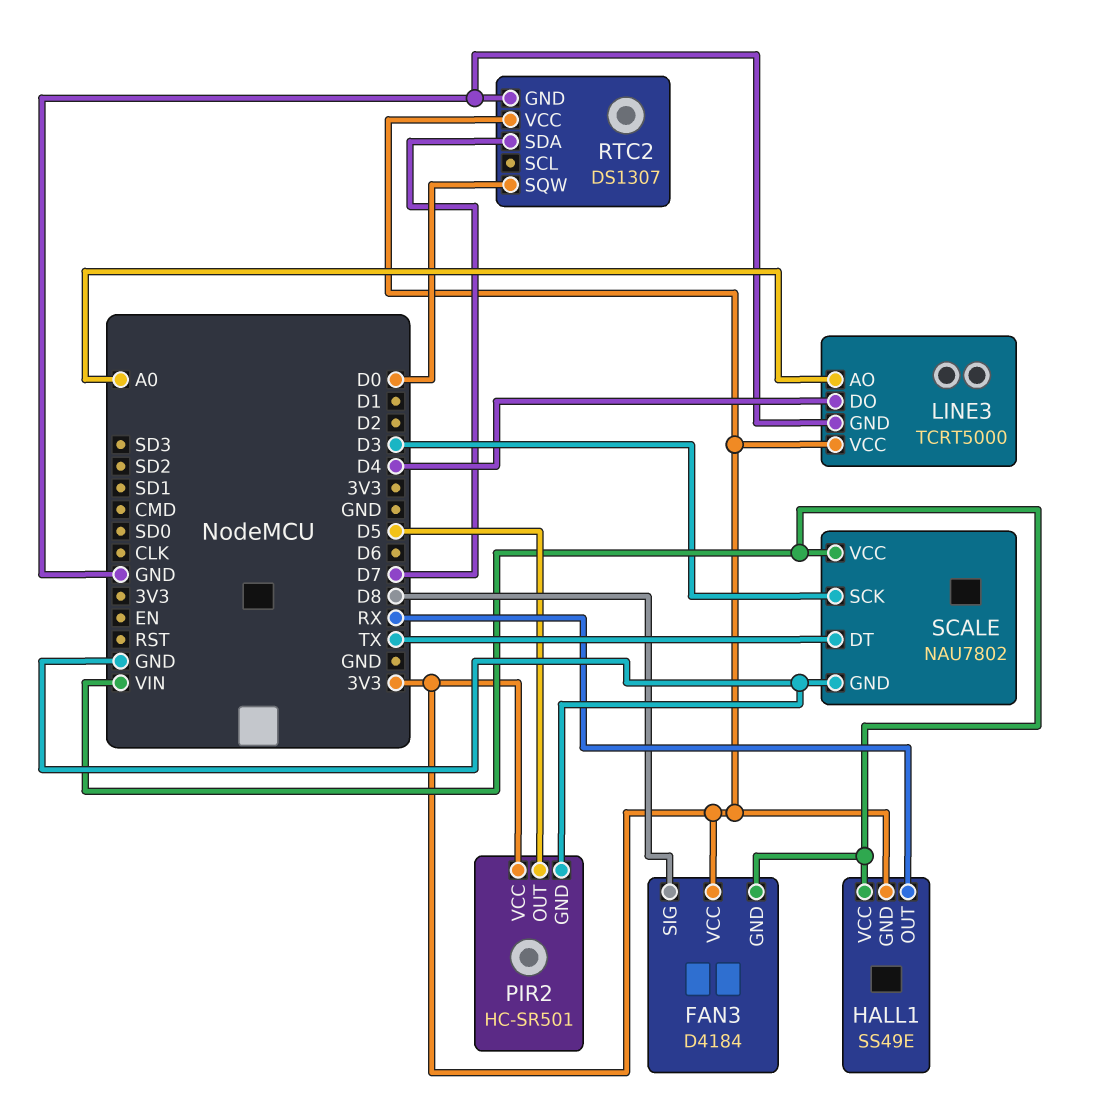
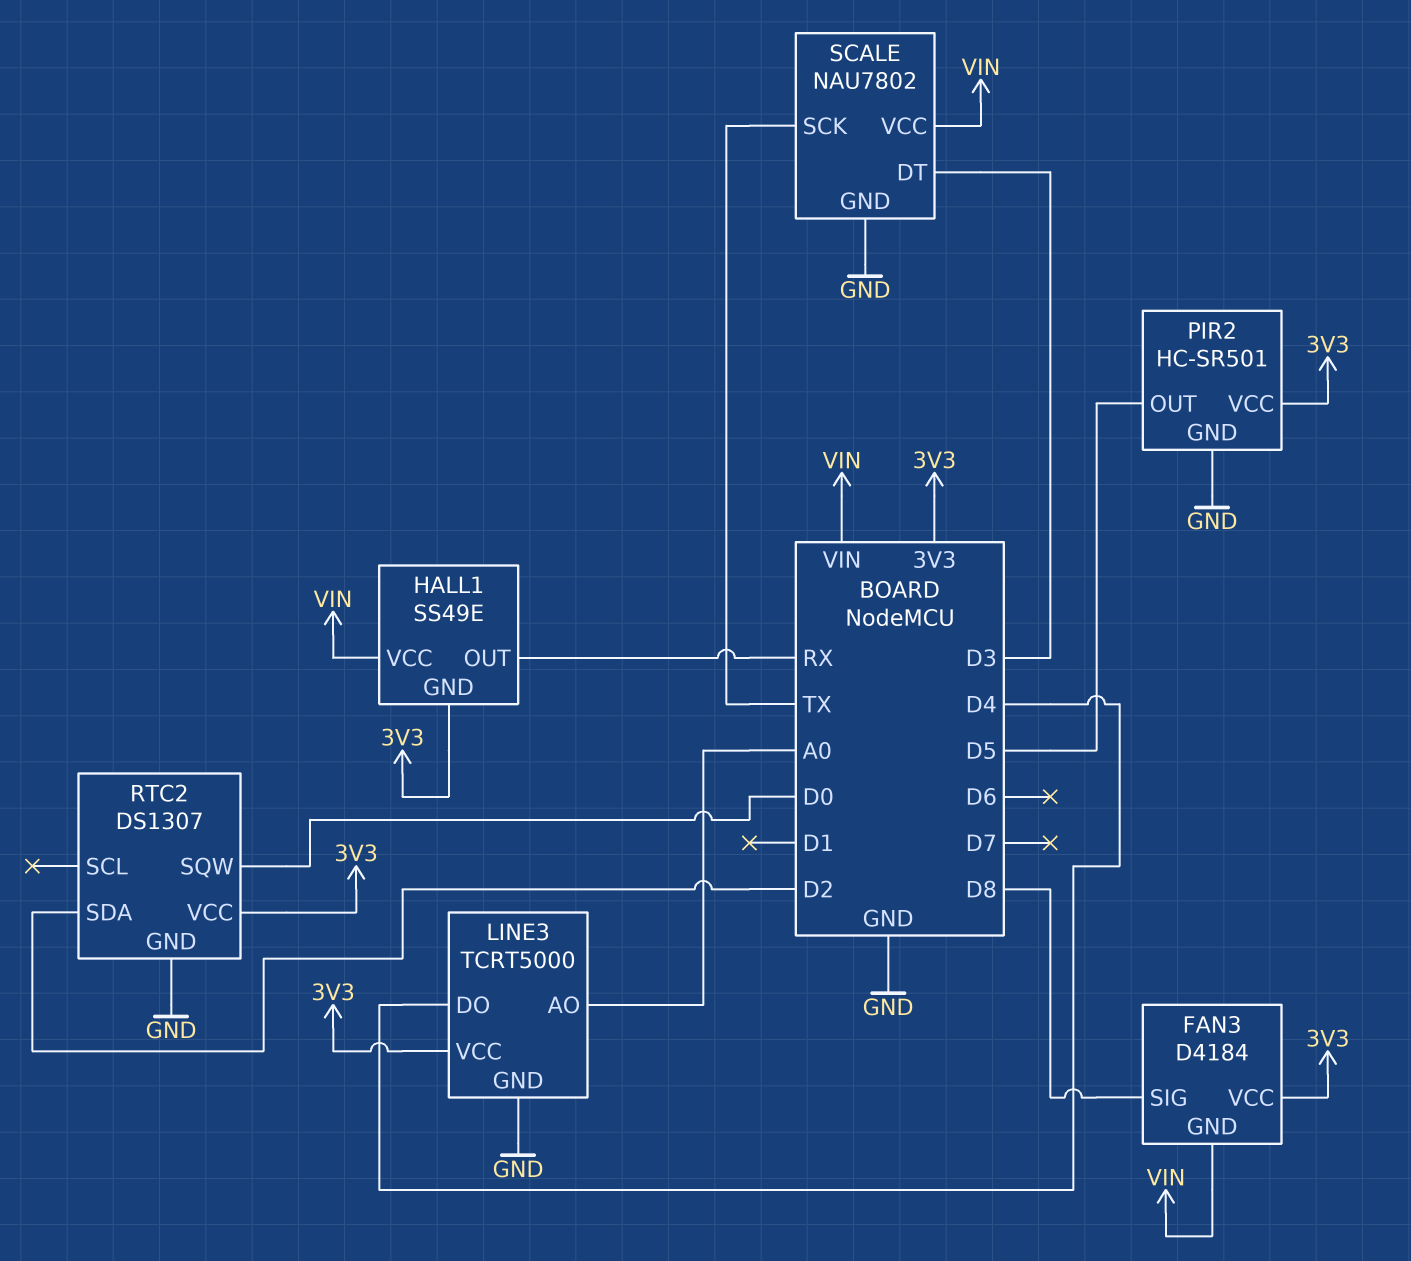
RTC2 pin SDA: D7 -> D2
SCALE pin DT: TX -> D3
SCALE pin SCK: D3 -> TX

